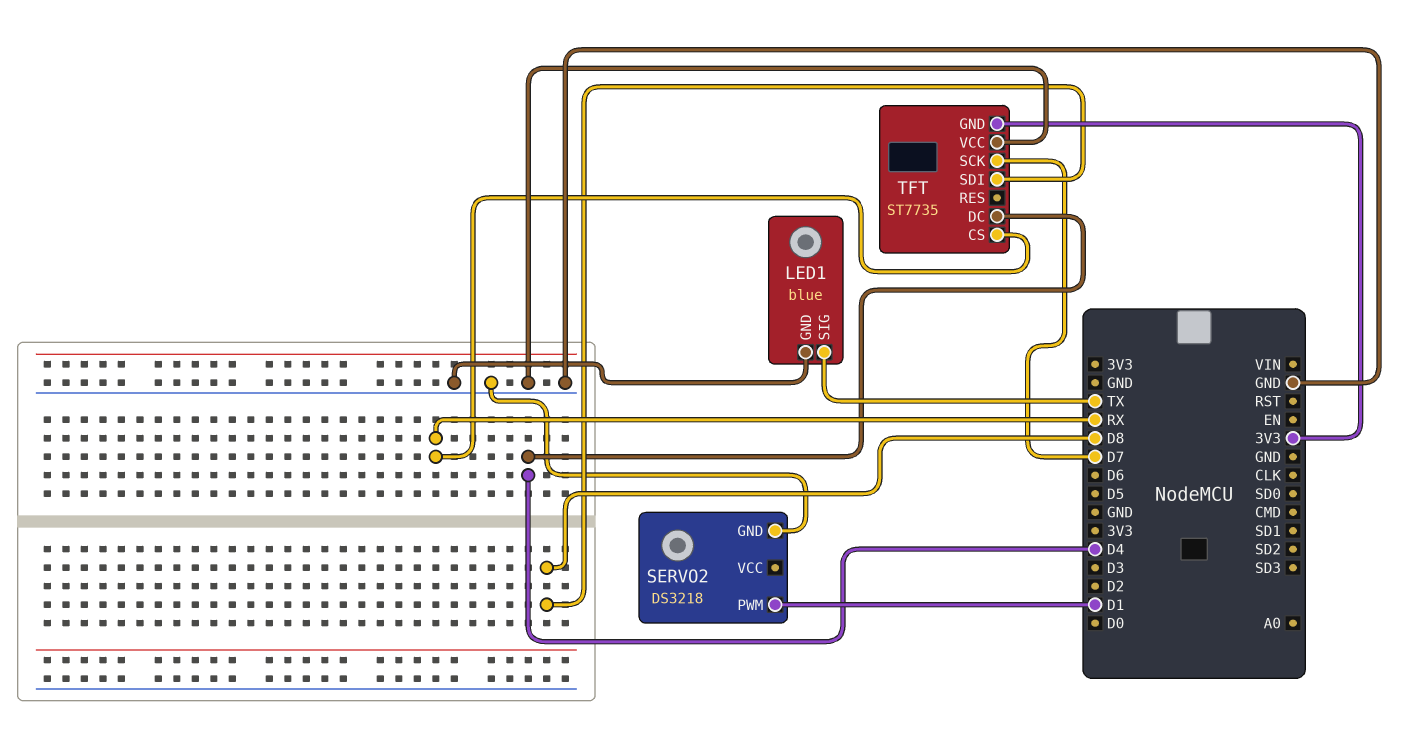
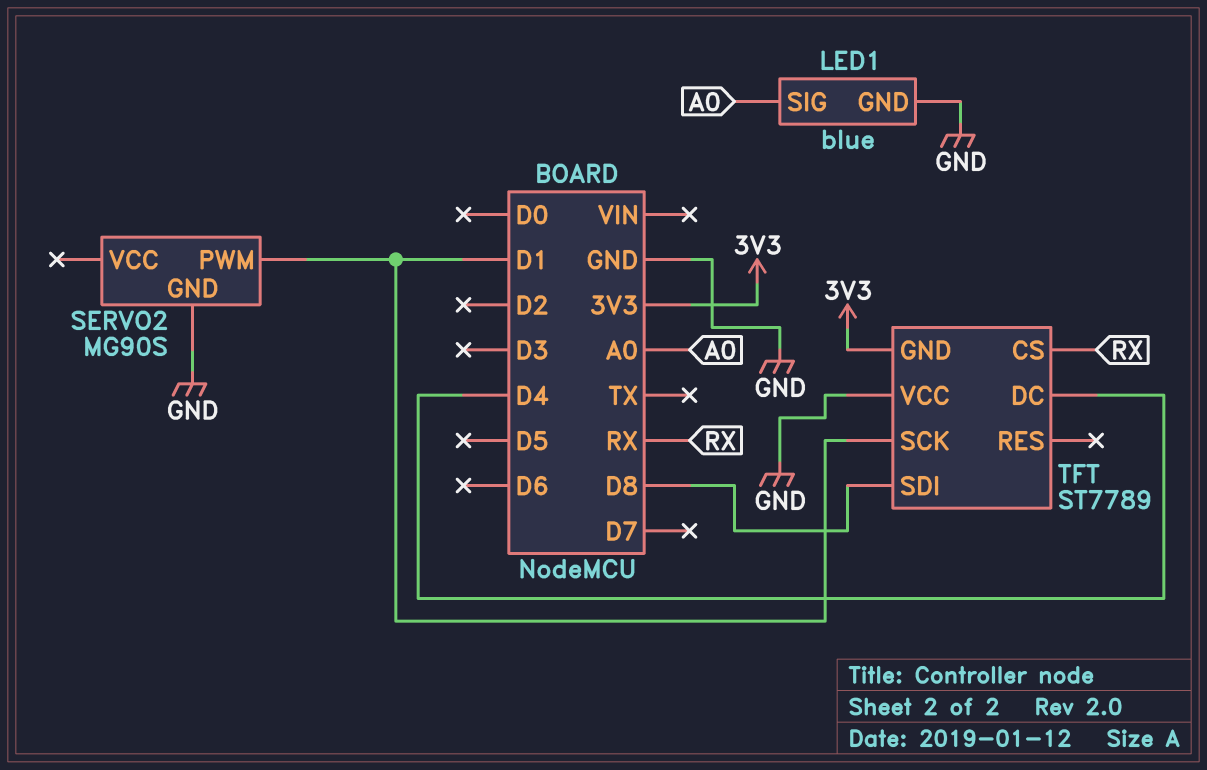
LED1 pin SIG: TX -> A0
SERVO2: DS3218 -> MG90S
TFT: ST7735 -> ST7789
TFT pin SCK: D7 -> D1

